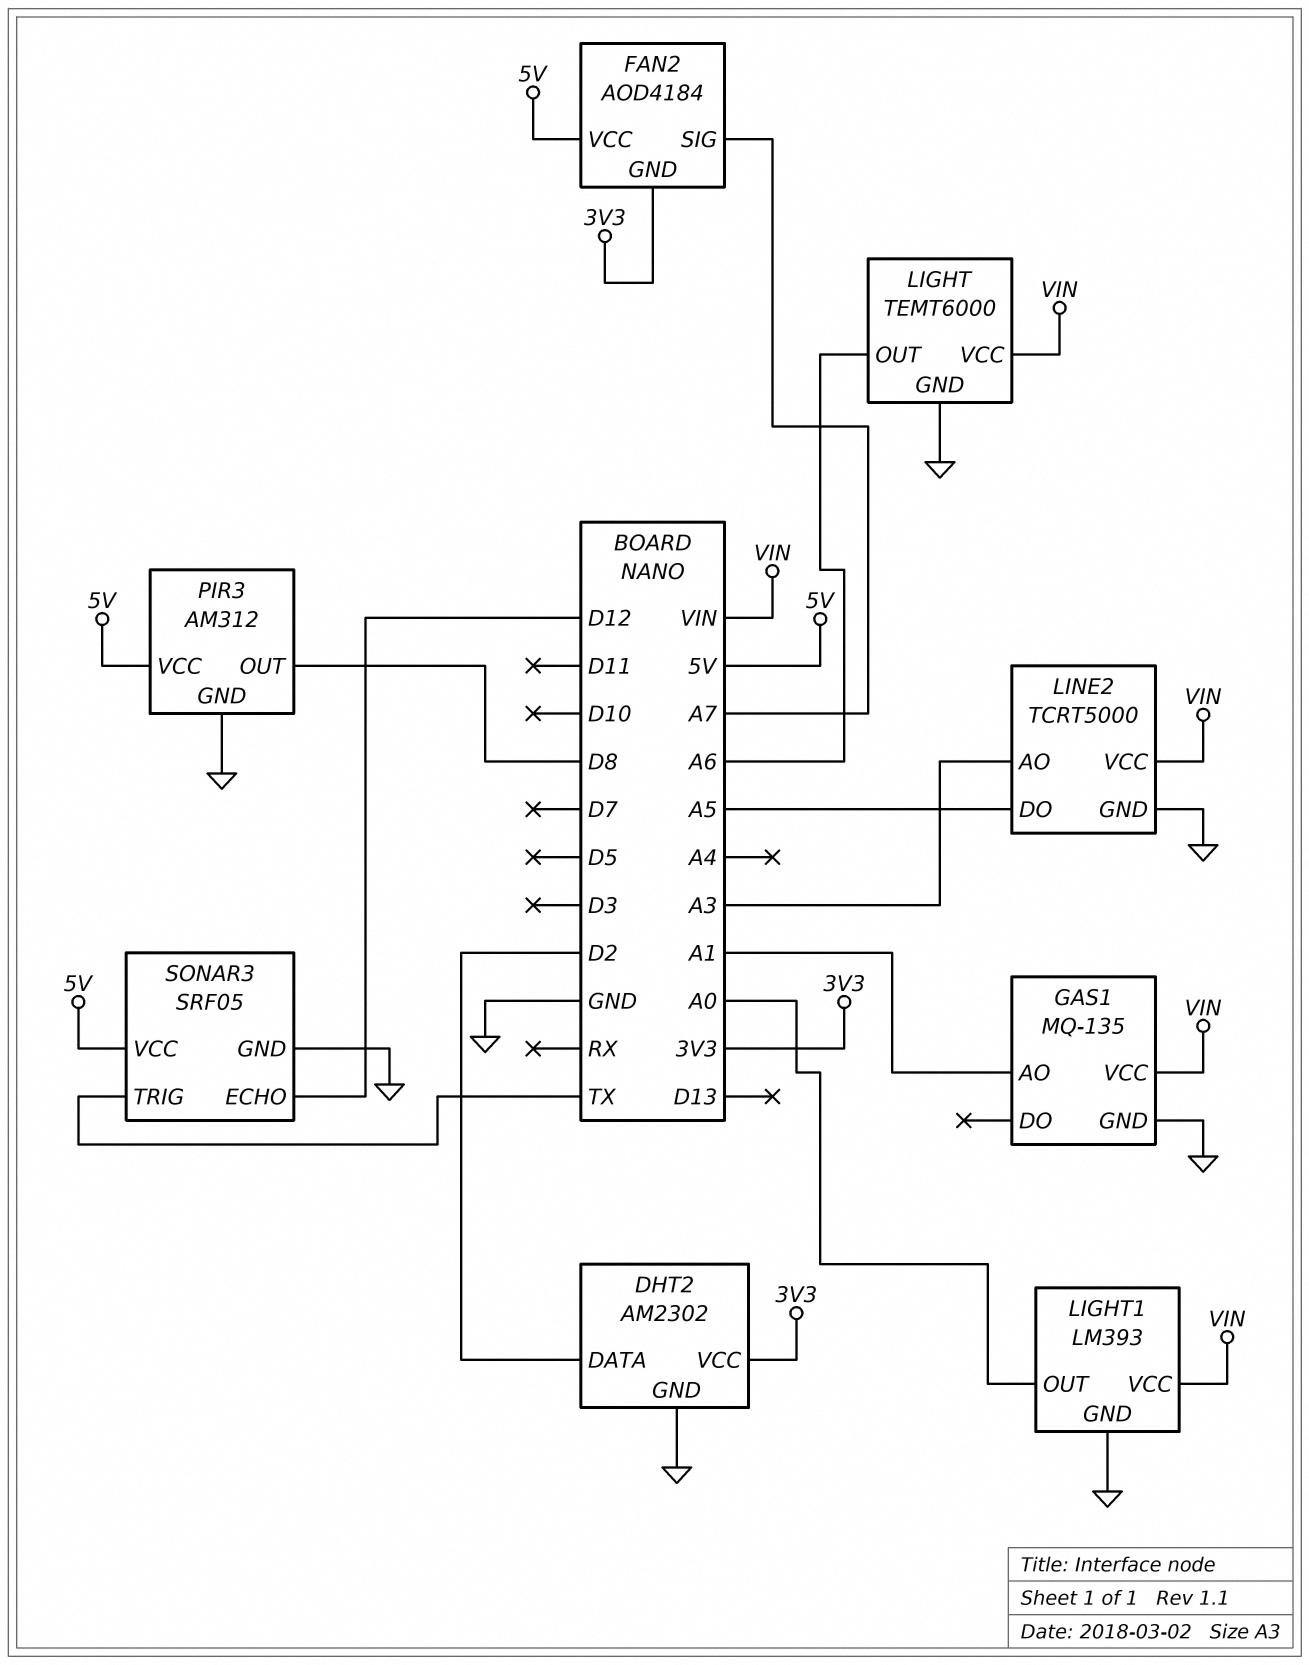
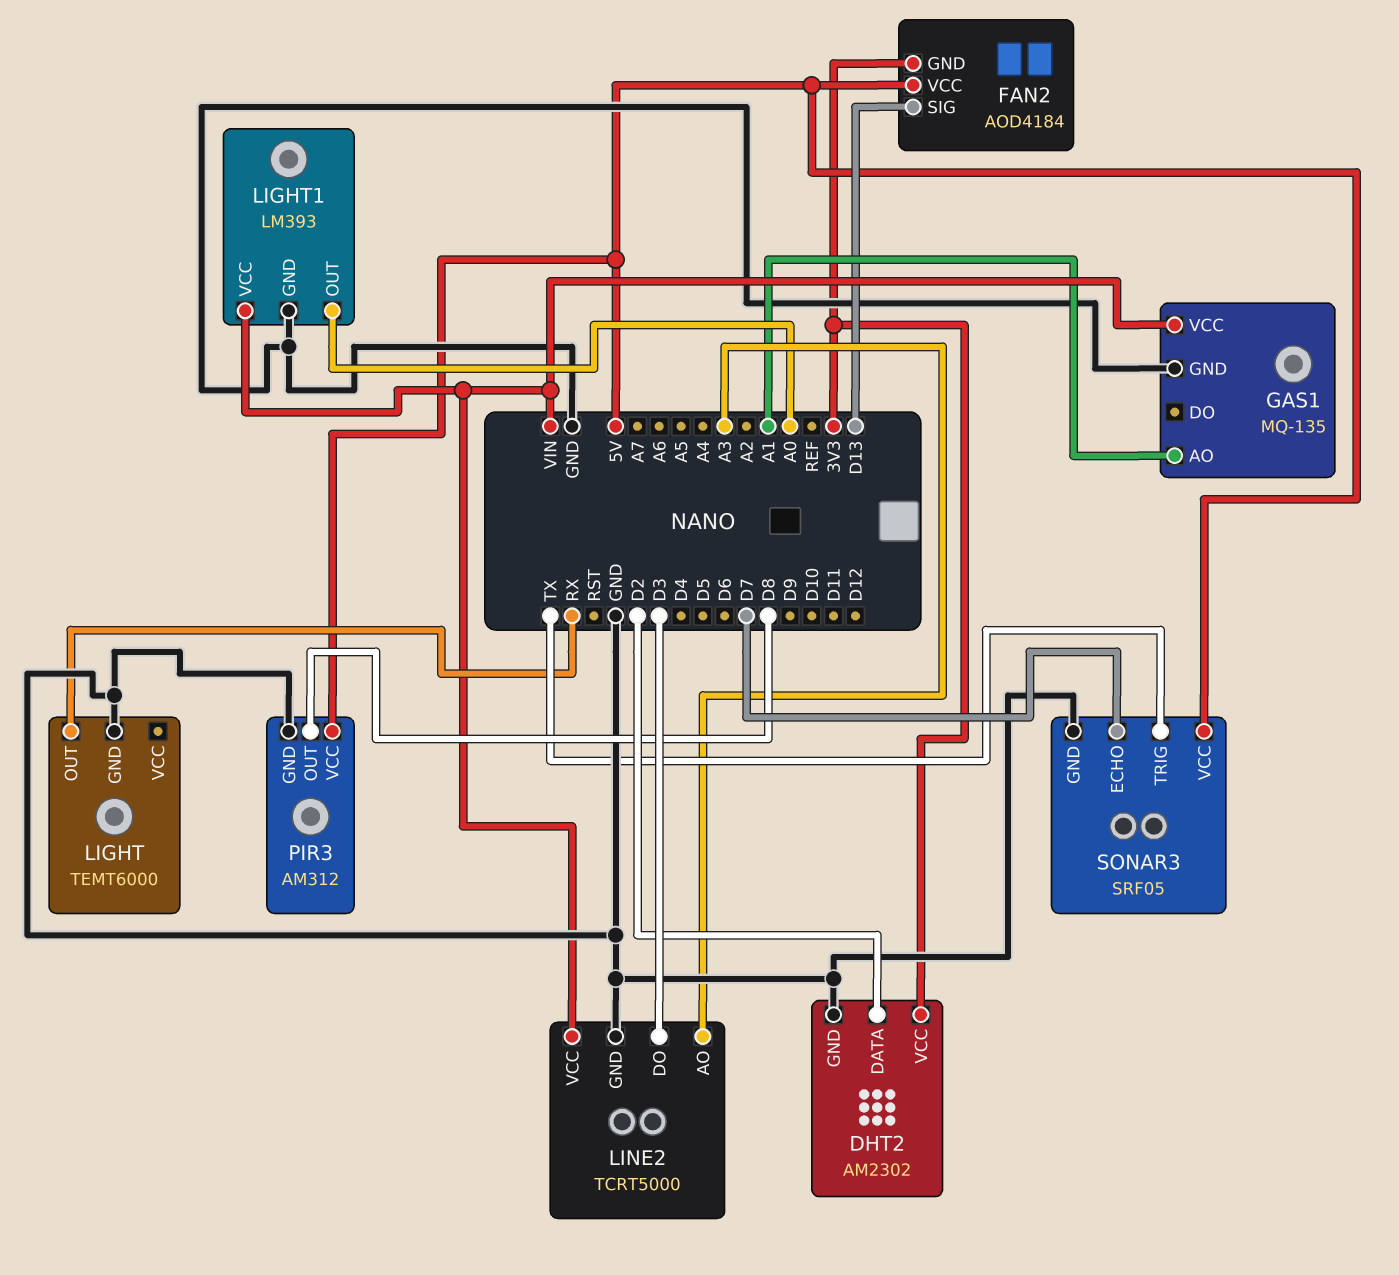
FAN2 pin SIG: A7 -> D13
LIGHT pin OUT: A6 -> RX
LIGHT pin VCC: VIN -> none
LINE2 pin DO: A5 -> D3
SONAR3 pin ECHO: D12 -> D7

